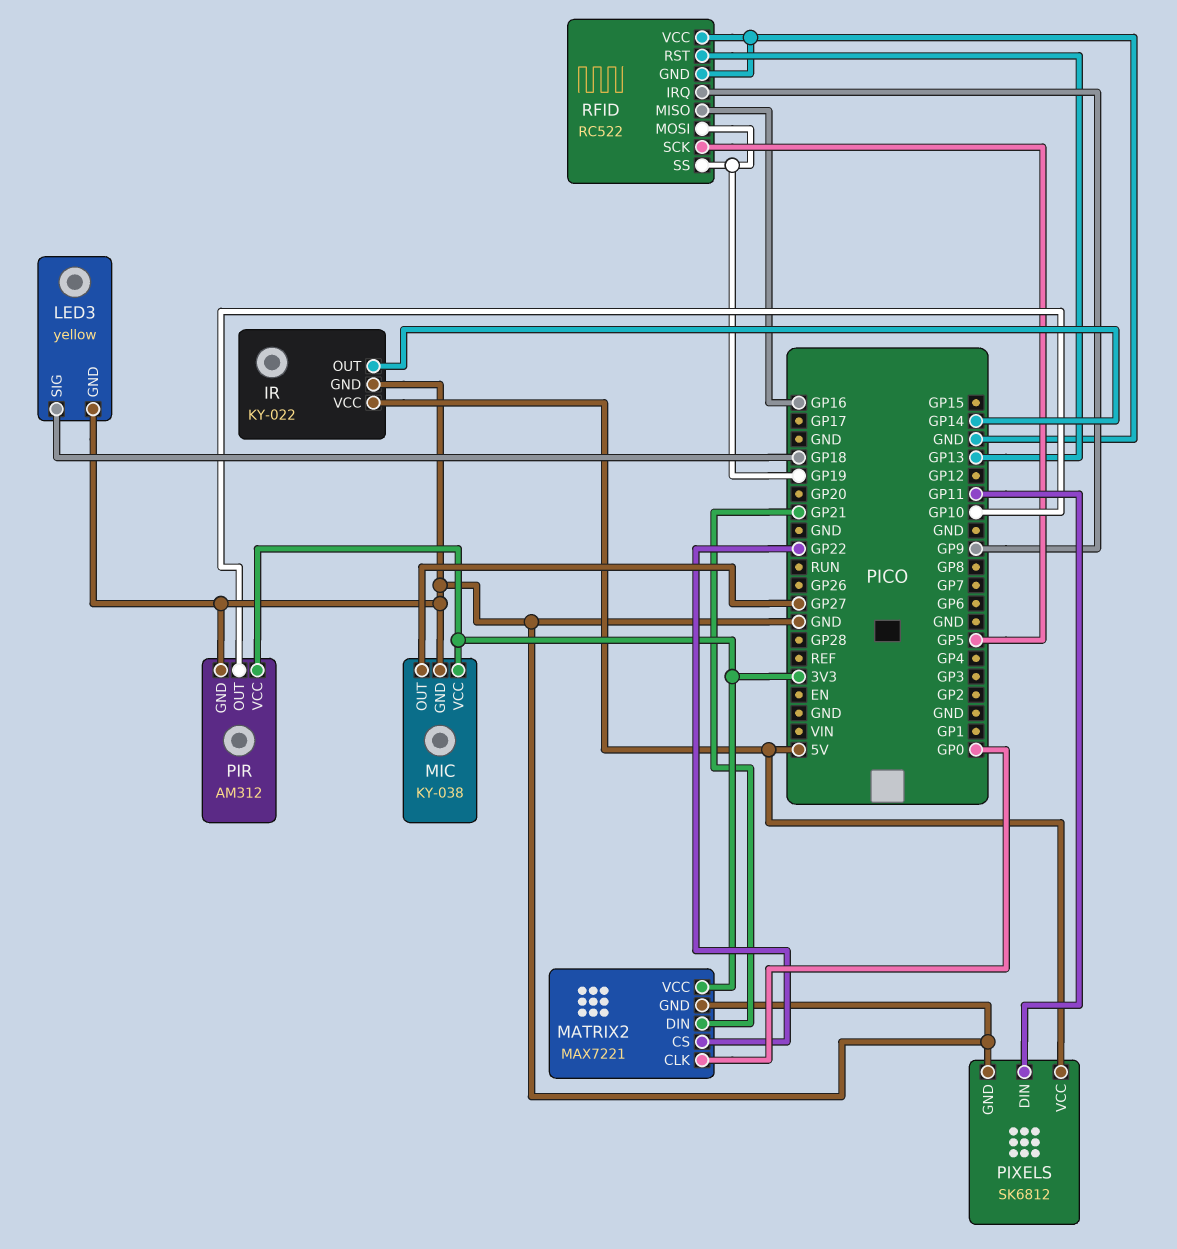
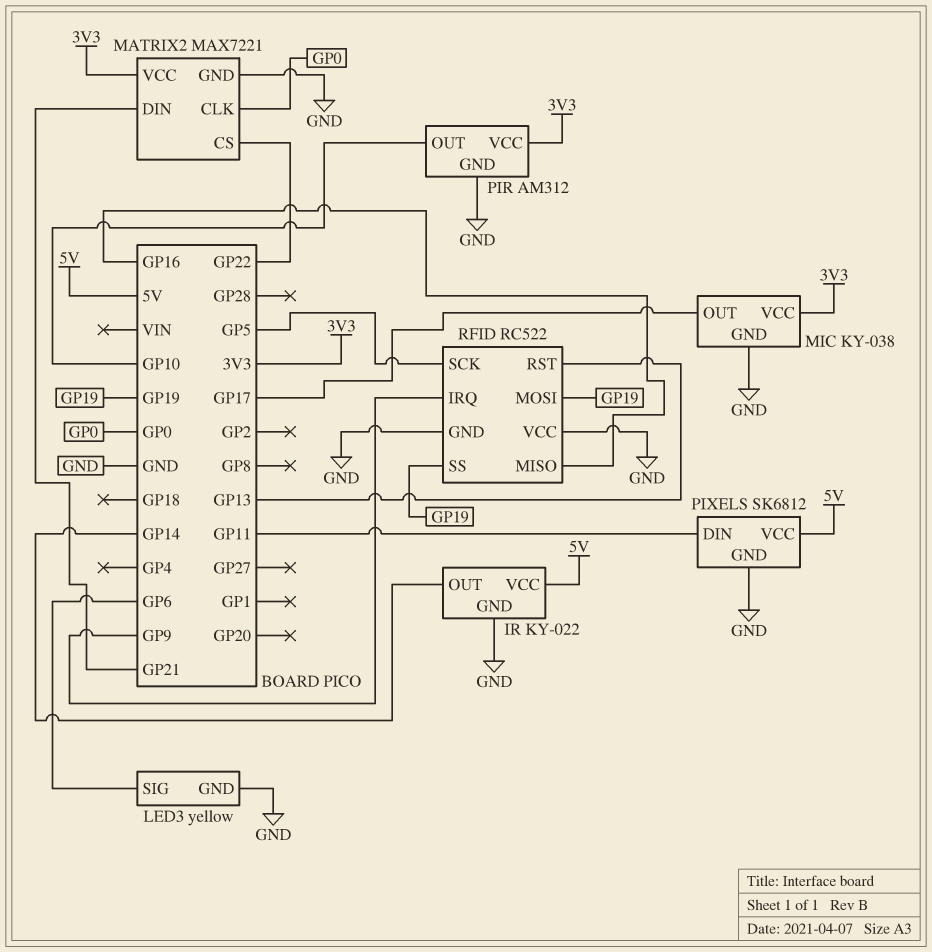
LED3 pin SIG: GP18 -> GP6
MIC pin OUT: GP27 -> GP17

